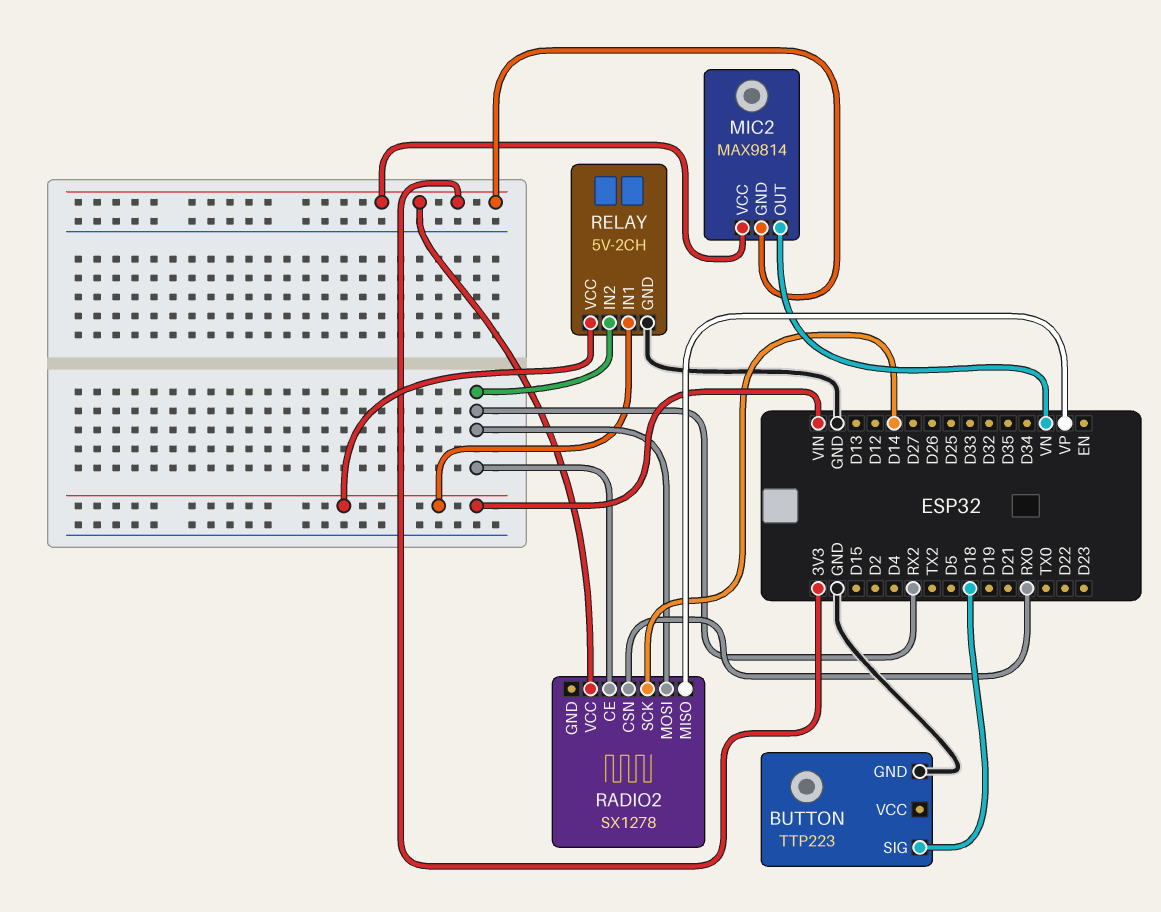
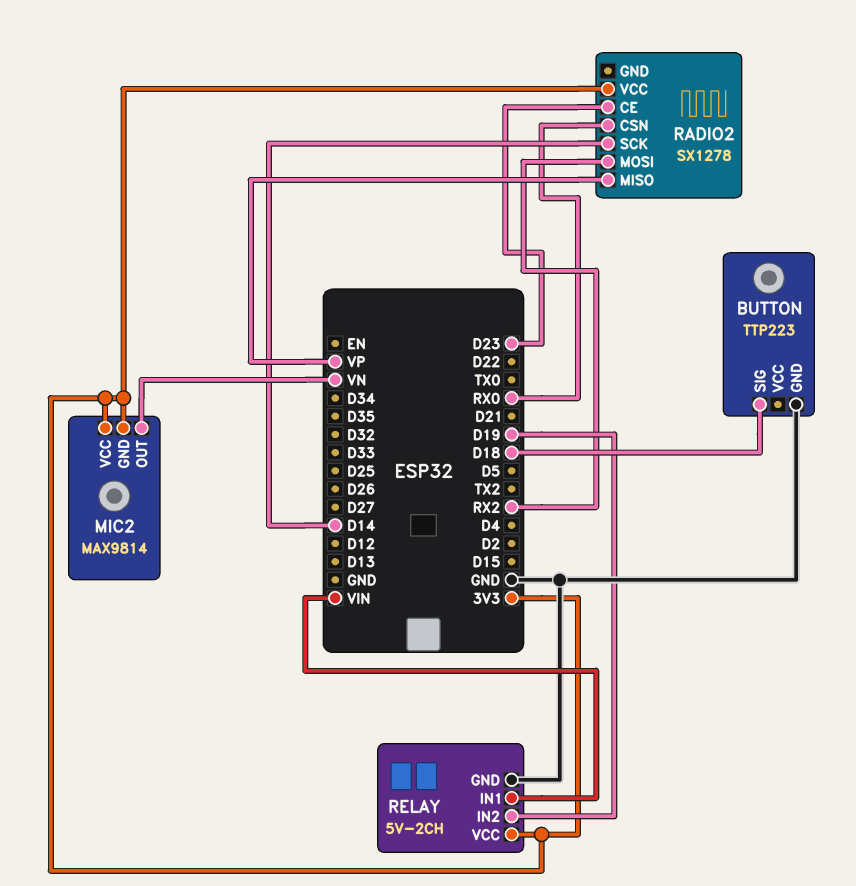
RADIO2 pin CE: RX2 -> D23
RELAY pin IN2: RX2 -> D19
RELAY pin VCC: VIN -> 3V3

